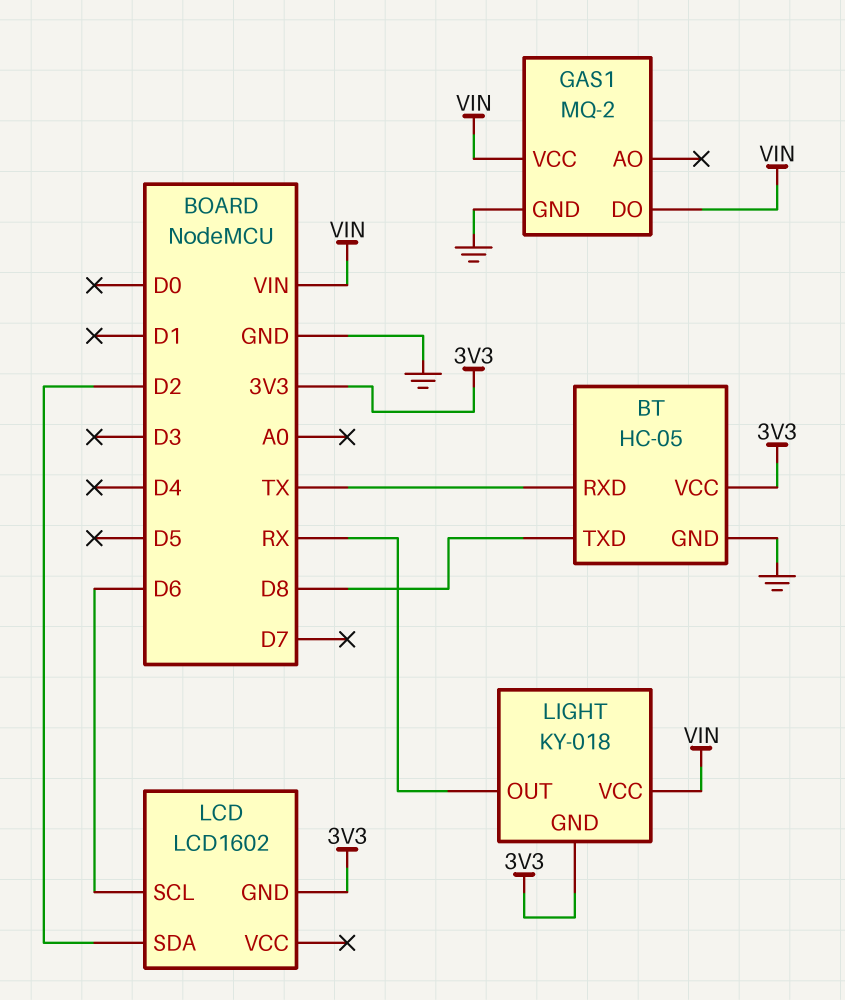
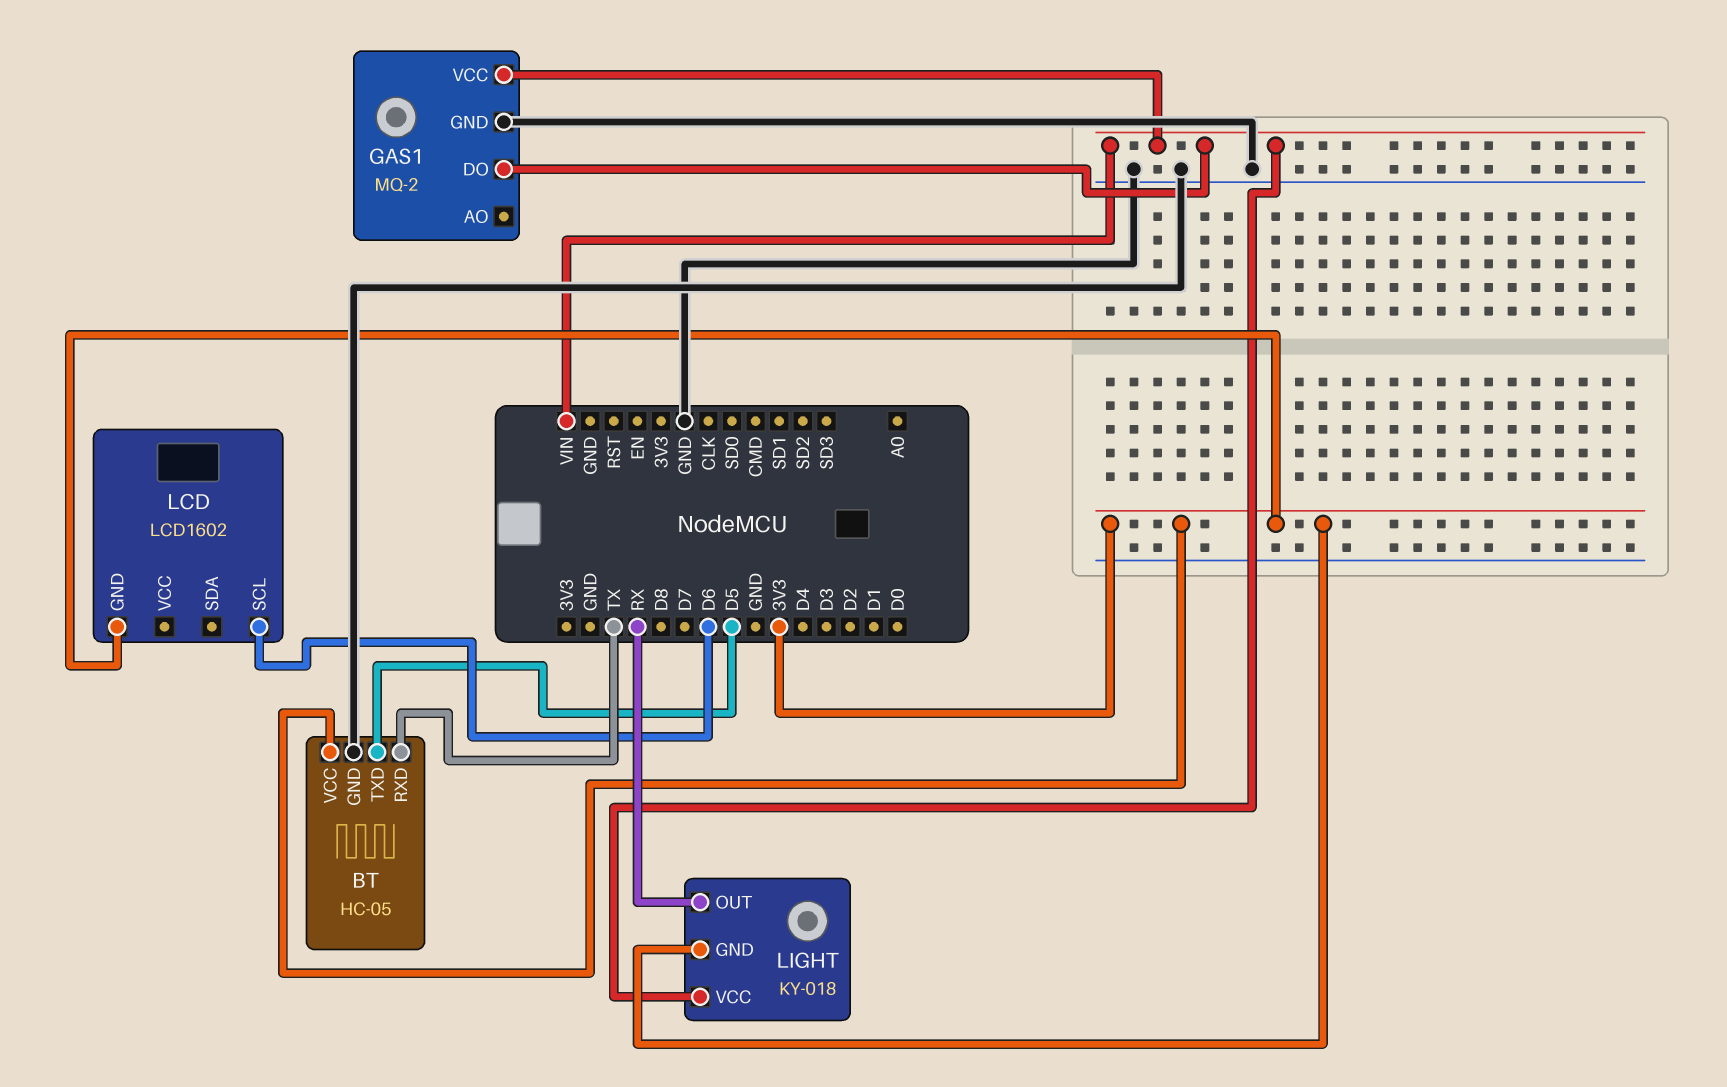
BT pin TXD: D8 -> D5
LCD pin SDA: D2 -> none

